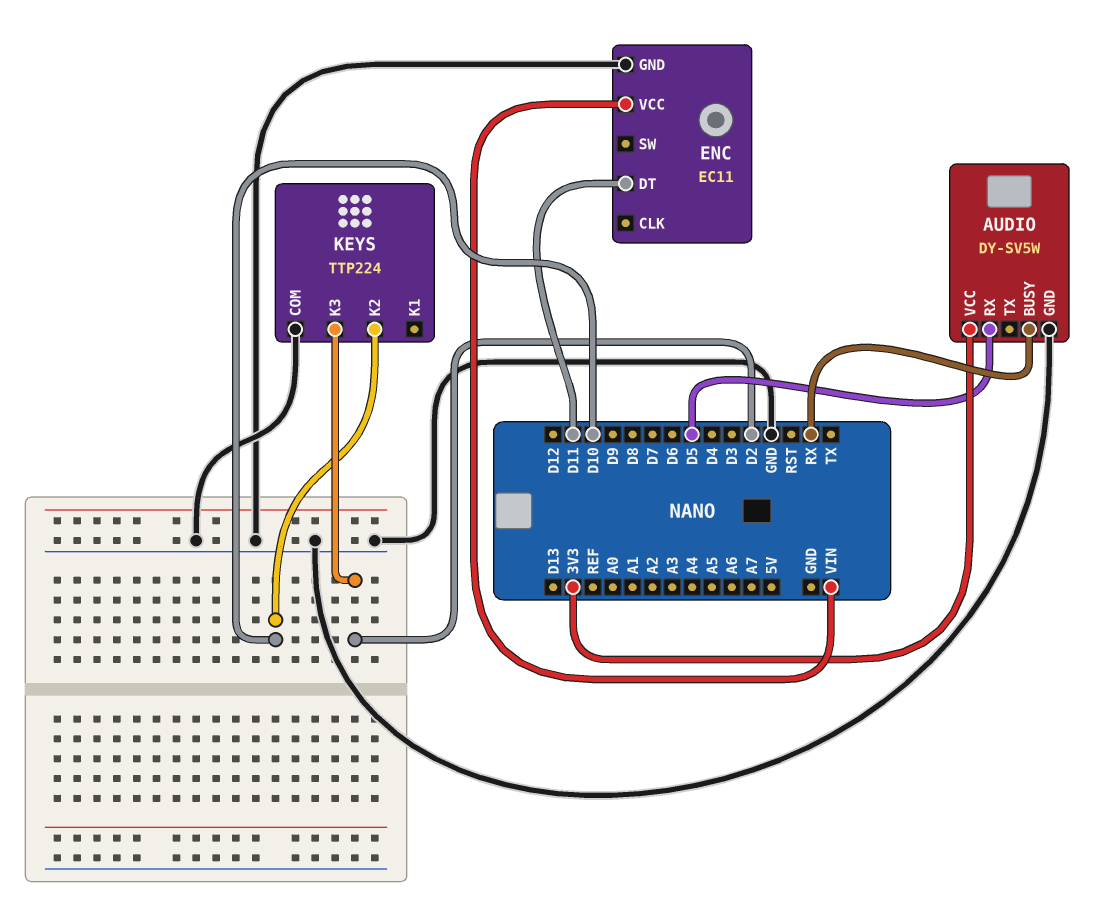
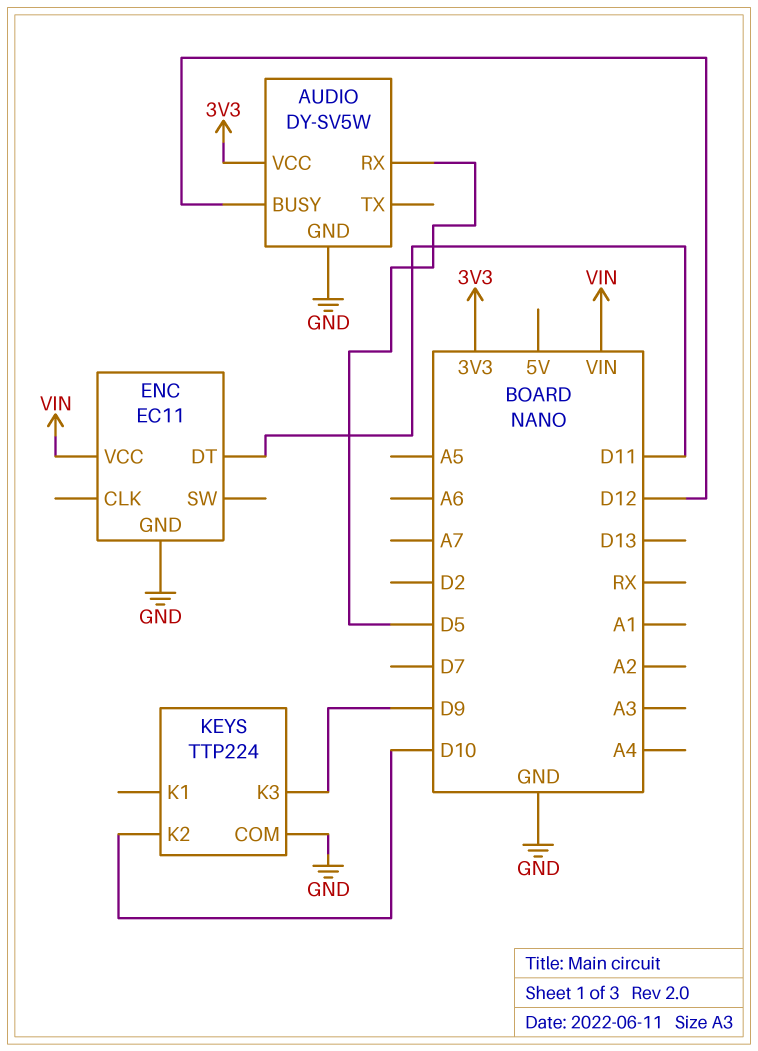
AUDIO pin BUSY: RX -> D12
KEYS pin K3: D2 -> D9

